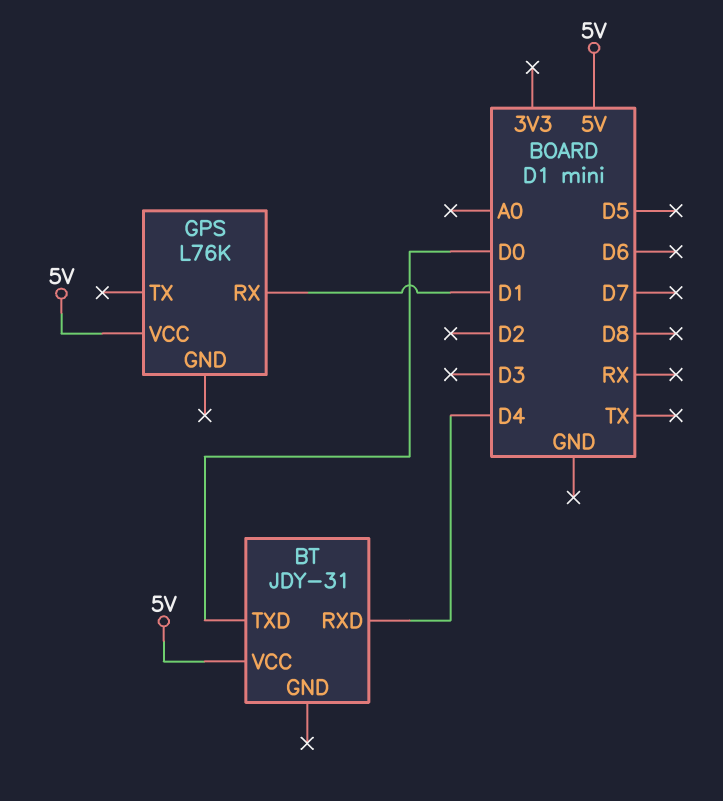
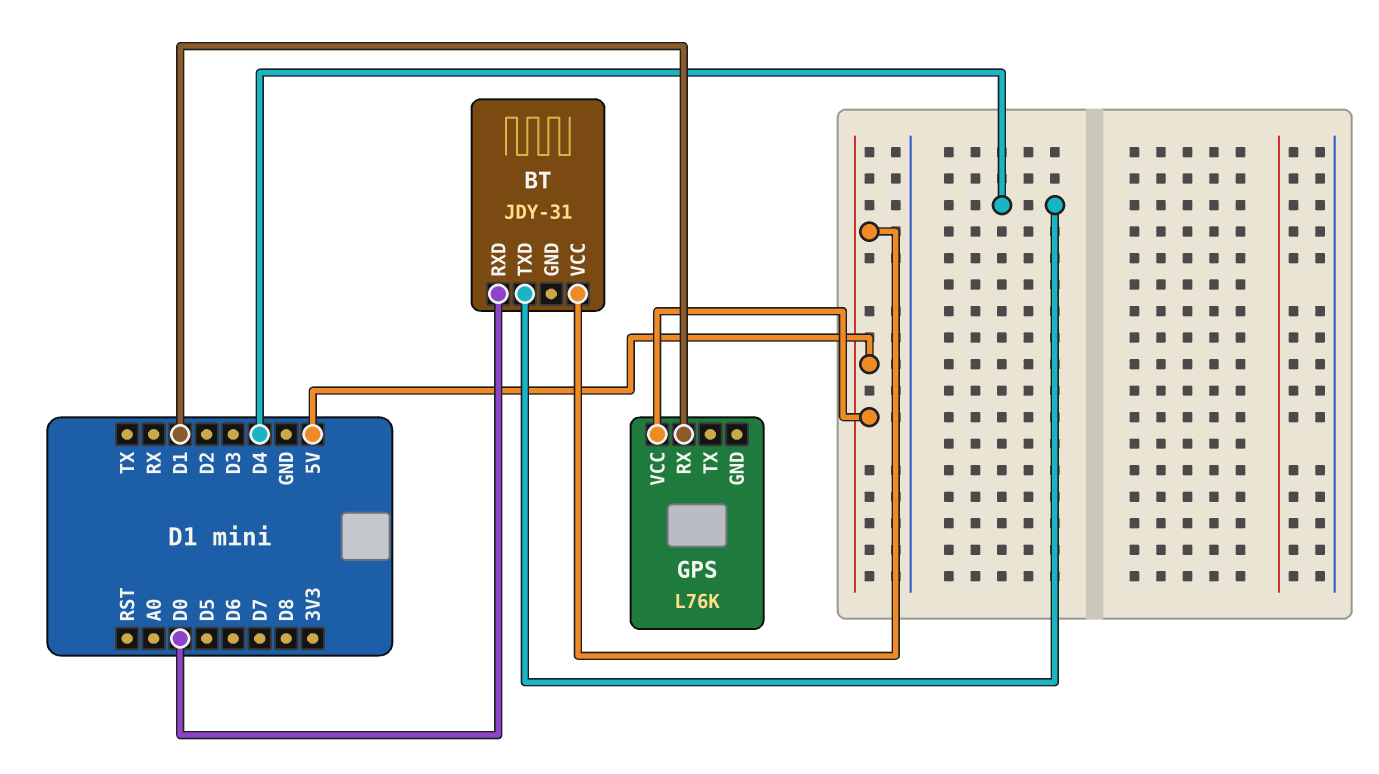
BT pin RXD: D4 -> D0
BT pin TXD: D0 -> D4

